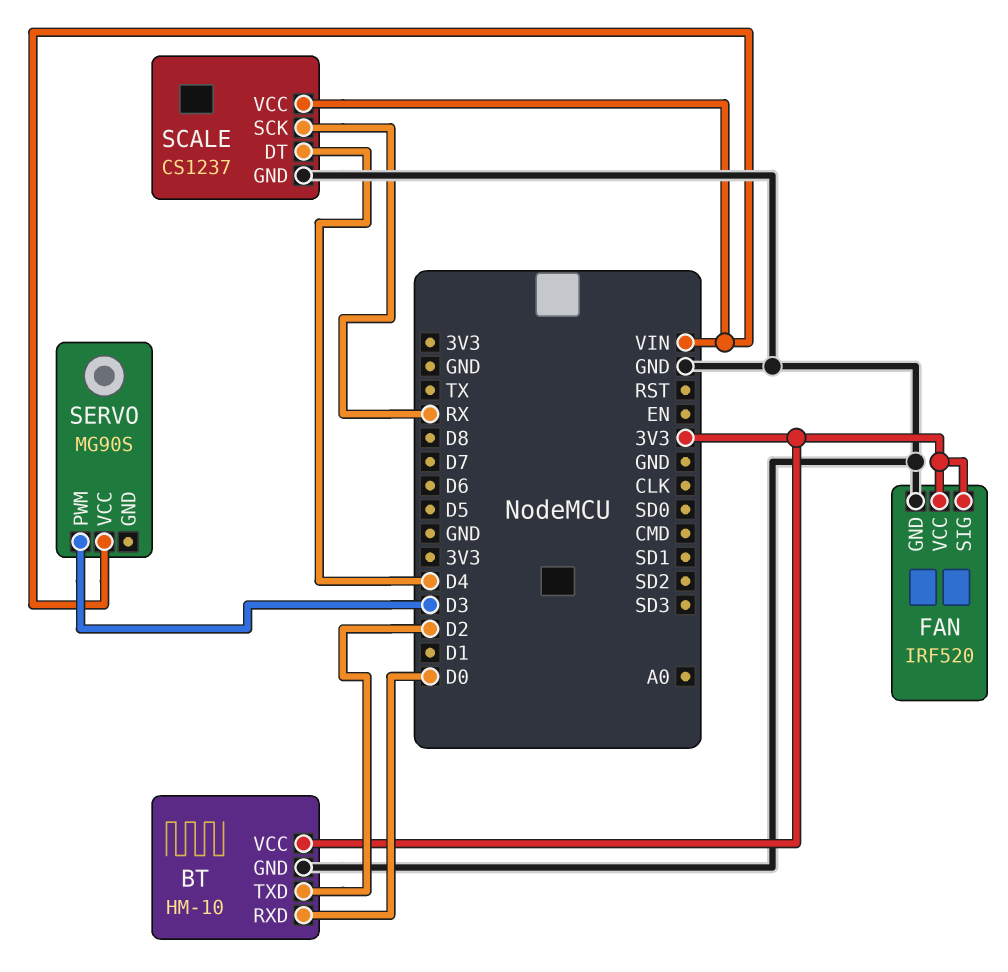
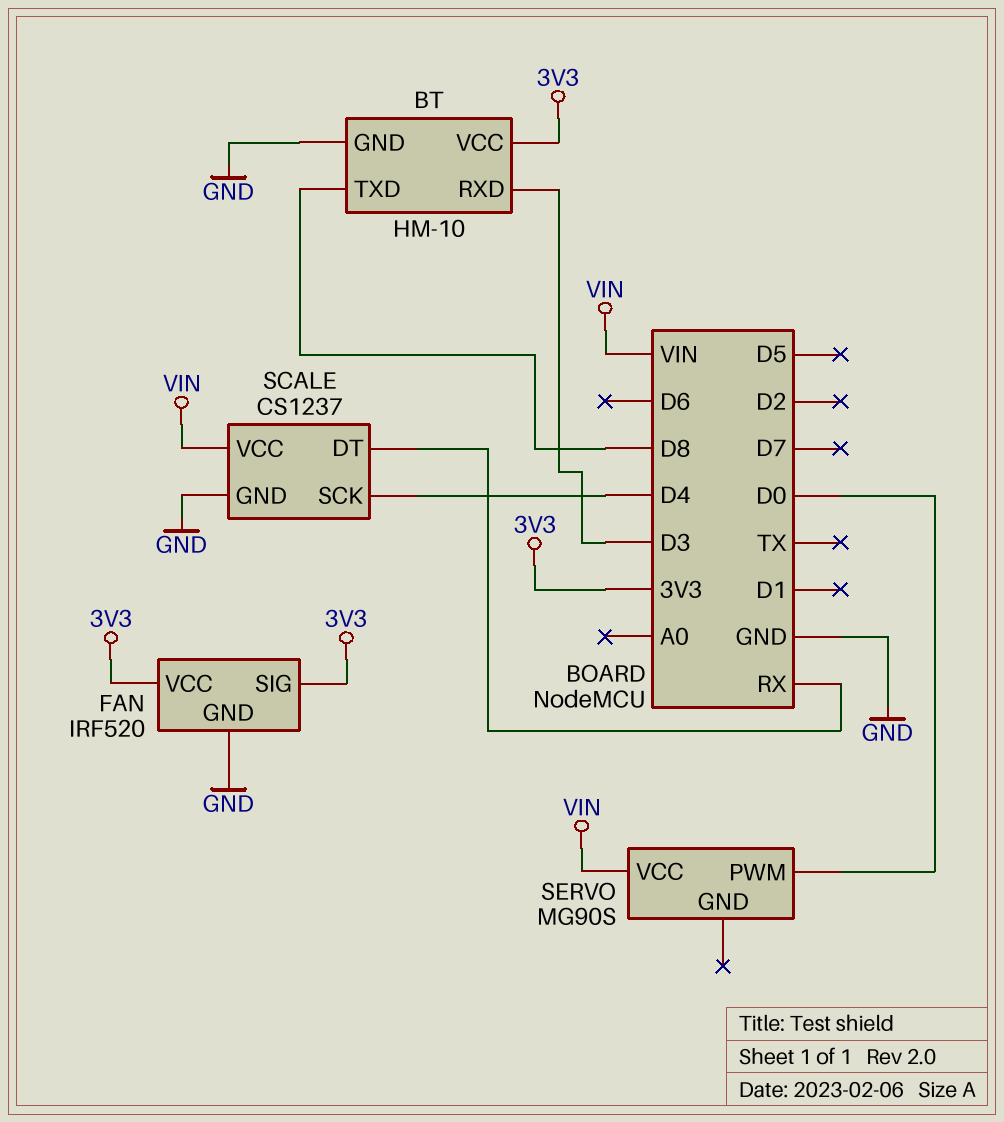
BT pin RXD: D0 -> D3
BT pin TXD: D2 -> D8
SCALE pin DT: D4 -> RX
SCALE pin SCK: RX -> D4
SERVO pin PWM: D3 -> D0

